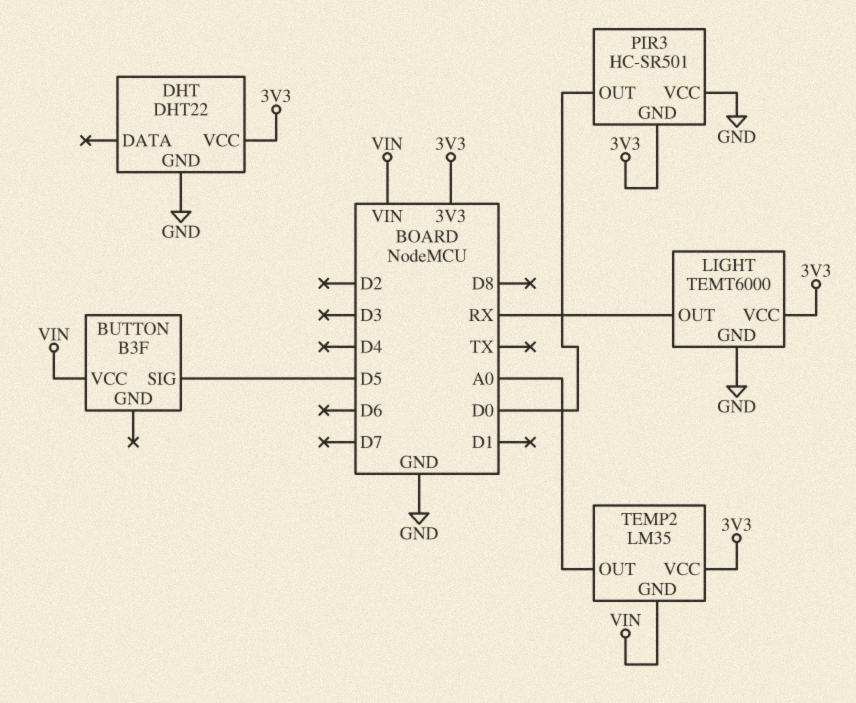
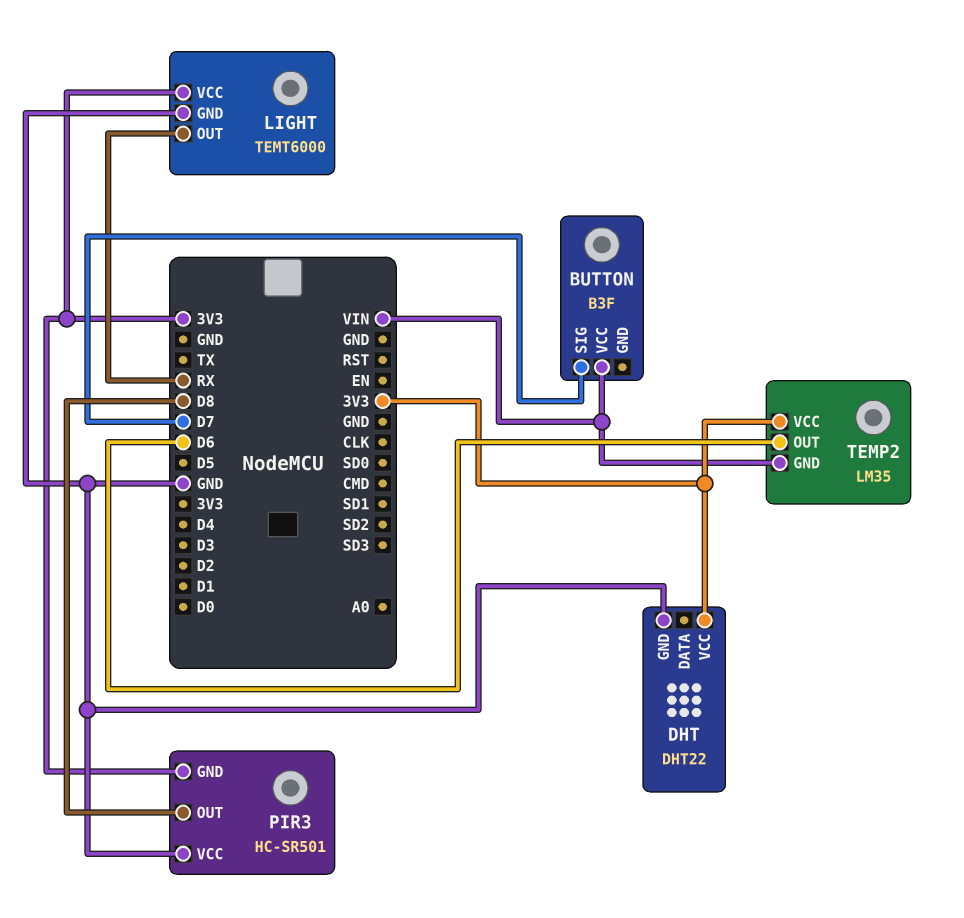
BUTTON pin SIG: D5 -> D7
PIR3 pin OUT: D0 -> D8
TEMP2 pin OUT: A0 -> D6

